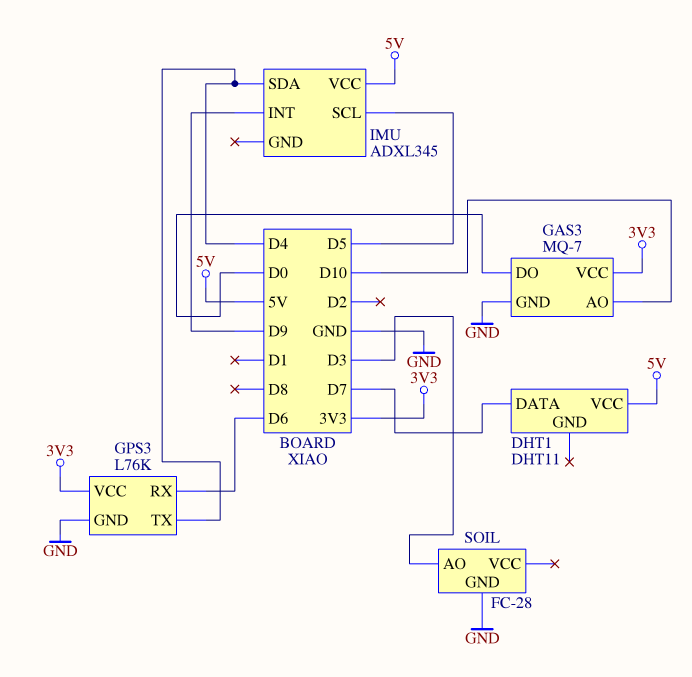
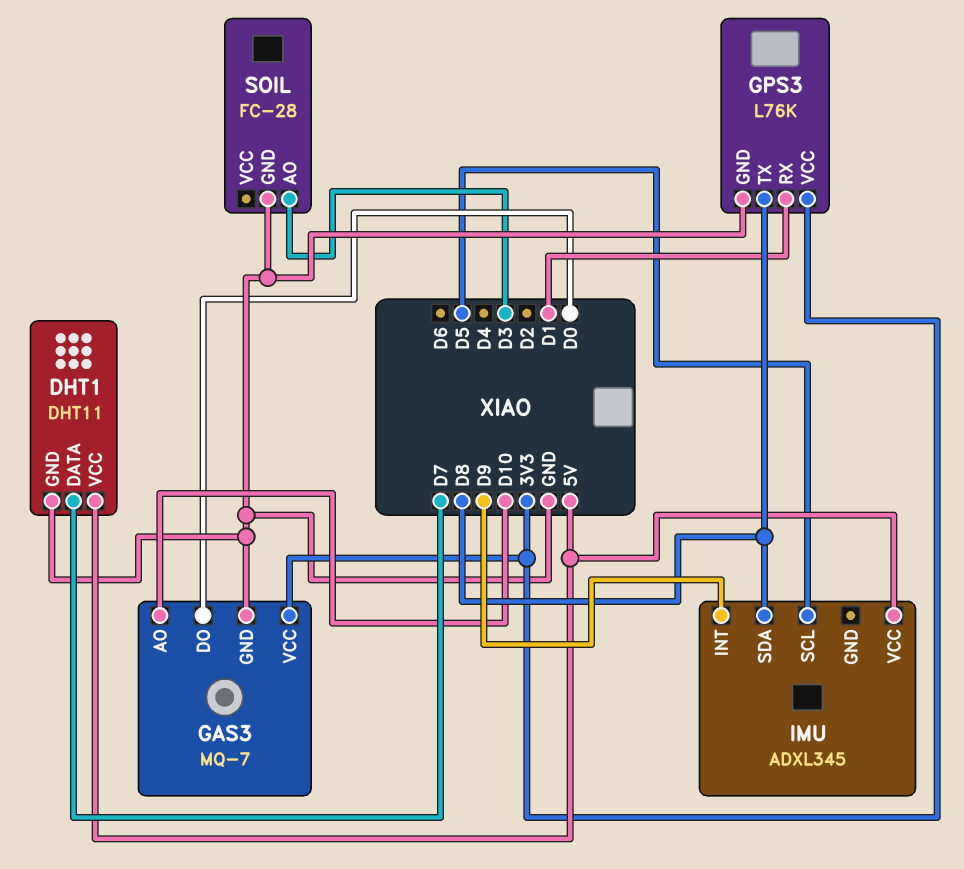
DHT1 pin GND: none -> GND
GPS3 pin RX: D6 -> D1
GPS3 pin TX: D4 -> D8
IMU pin SDA: D4 -> D8

